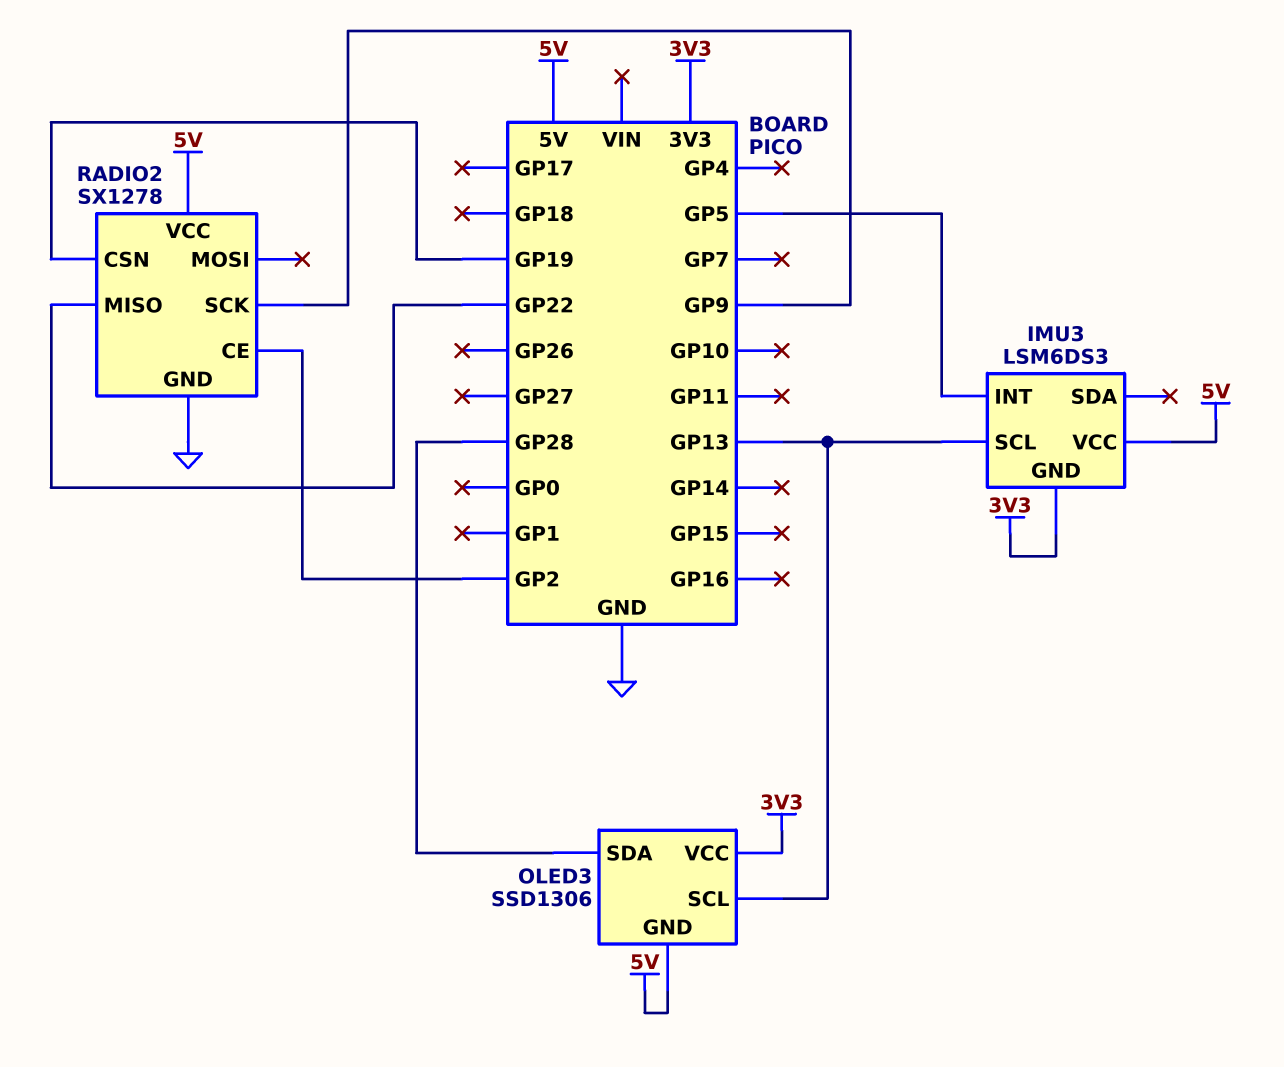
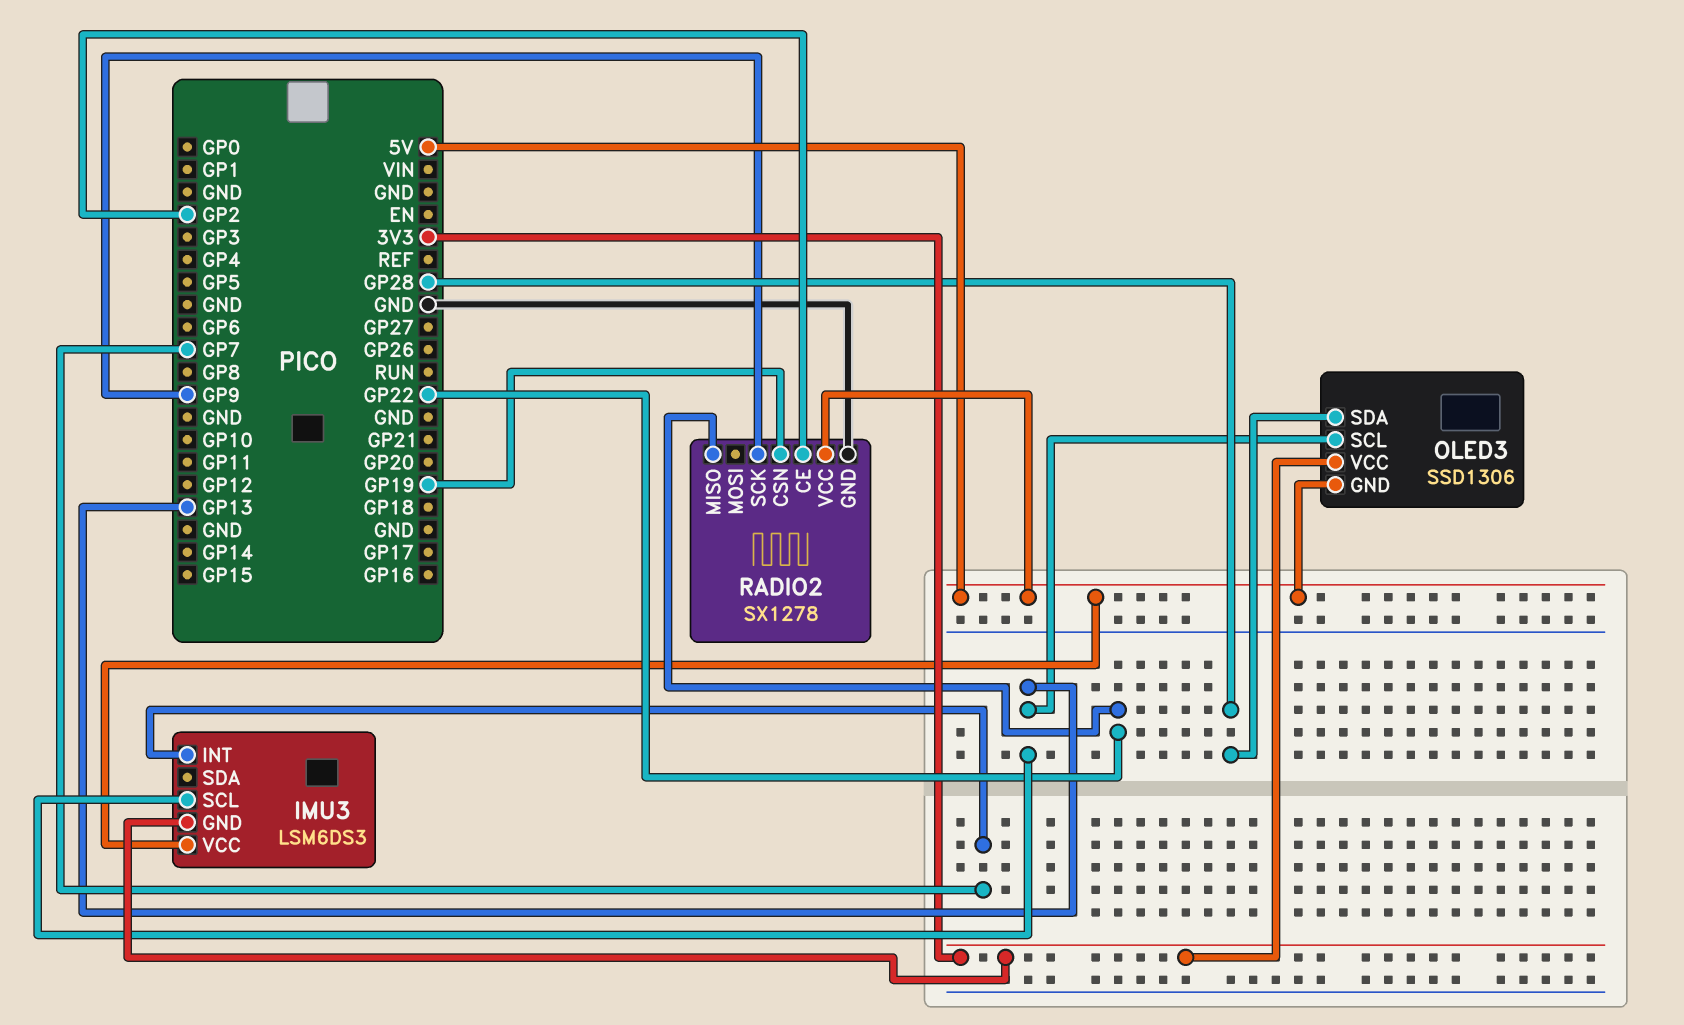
IMU3 pin INT: GP5 -> GP7

